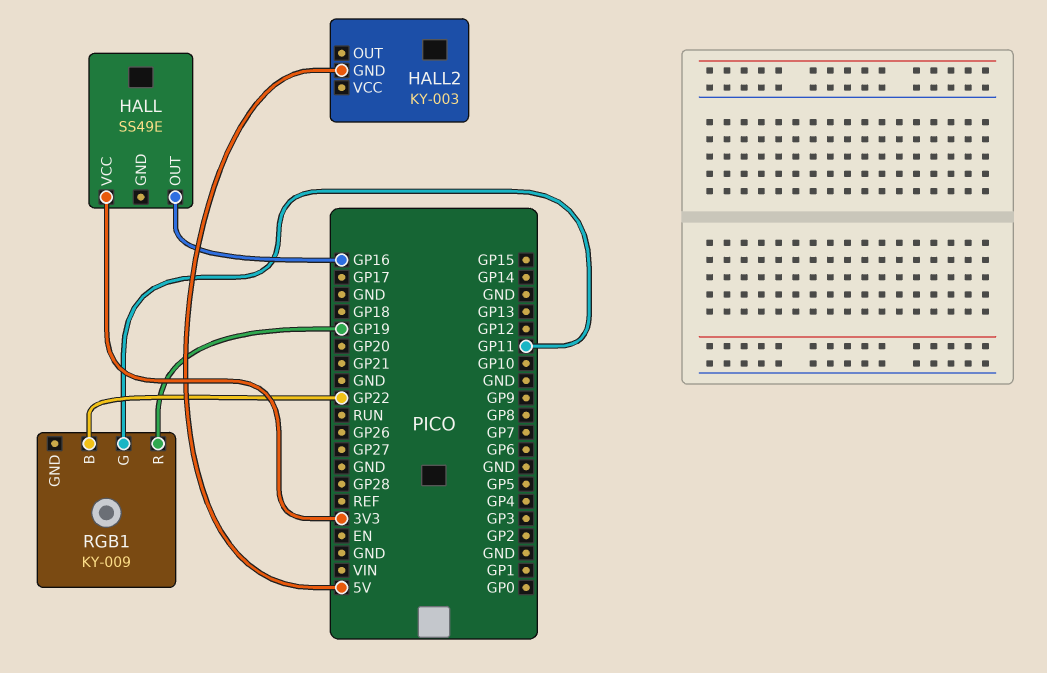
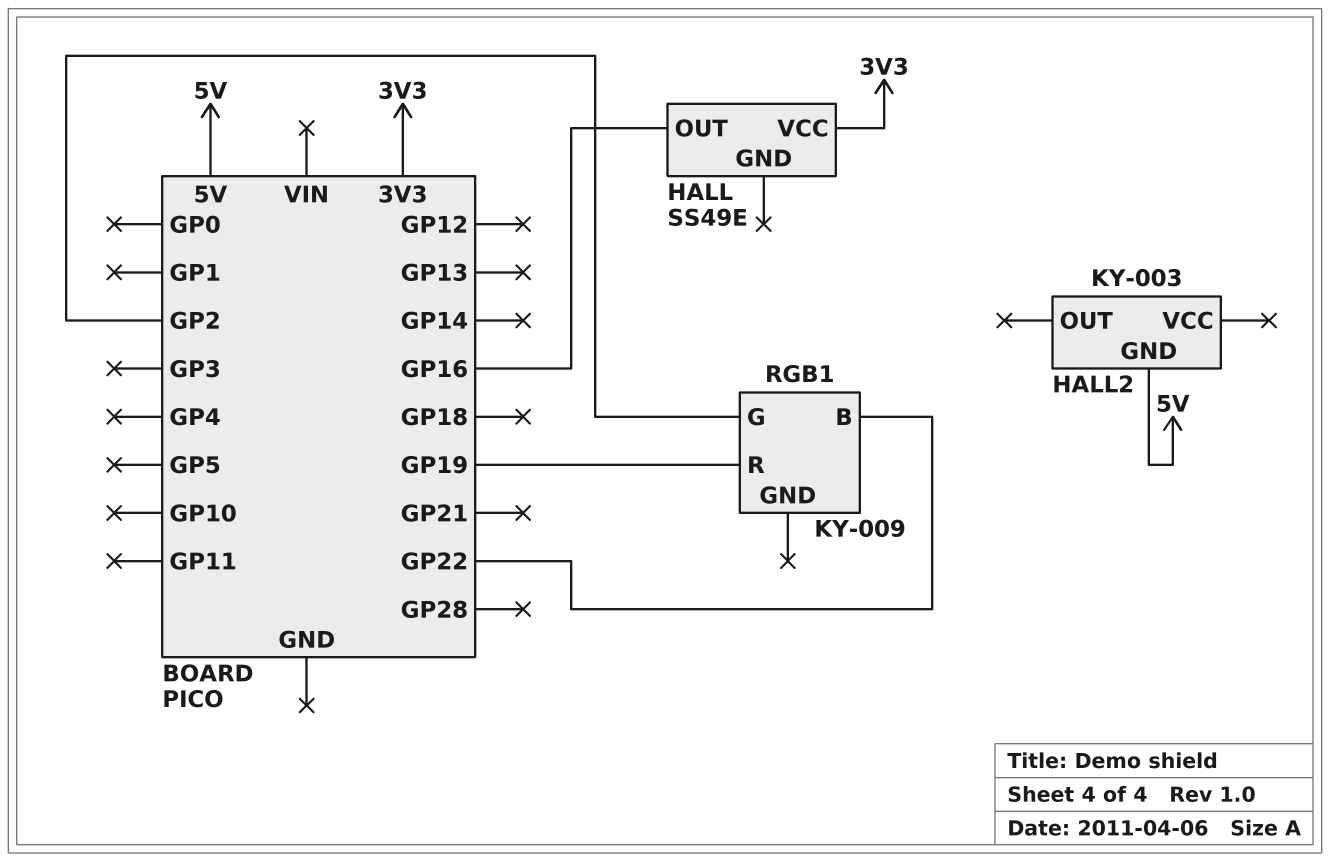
RGB1 pin G: GP11 -> GP2

